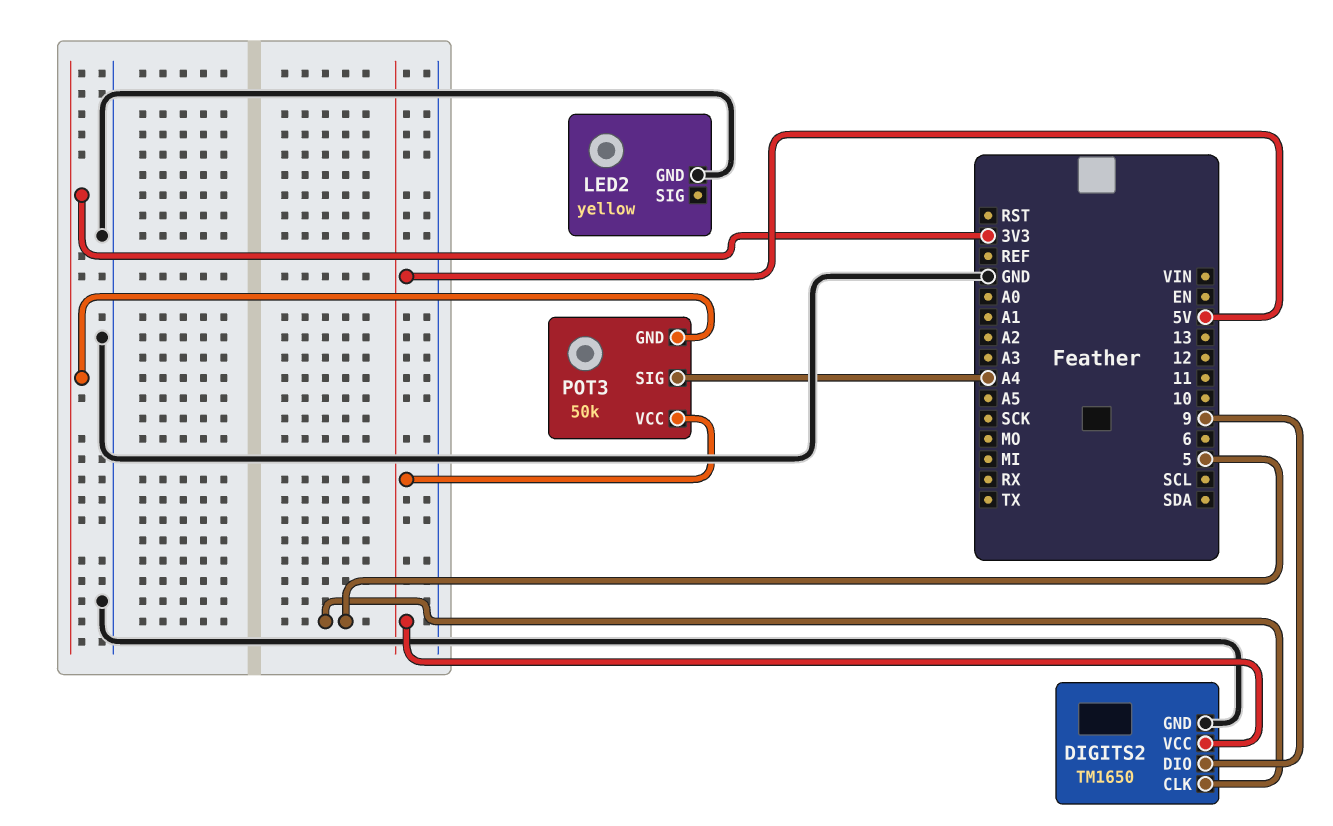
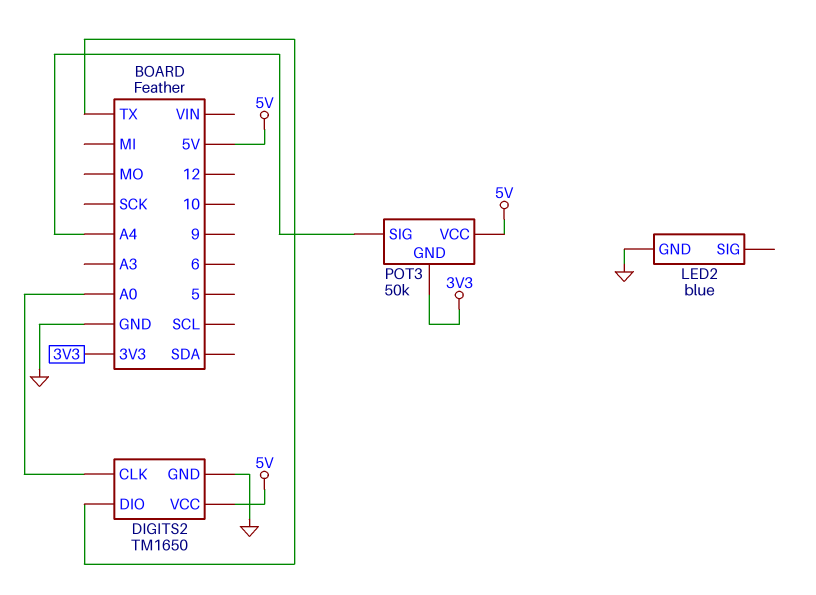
DIGITS2 pin CLK: 5 -> A0
DIGITS2 pin DIO: 9 -> TX
LED2: yellow -> blue

